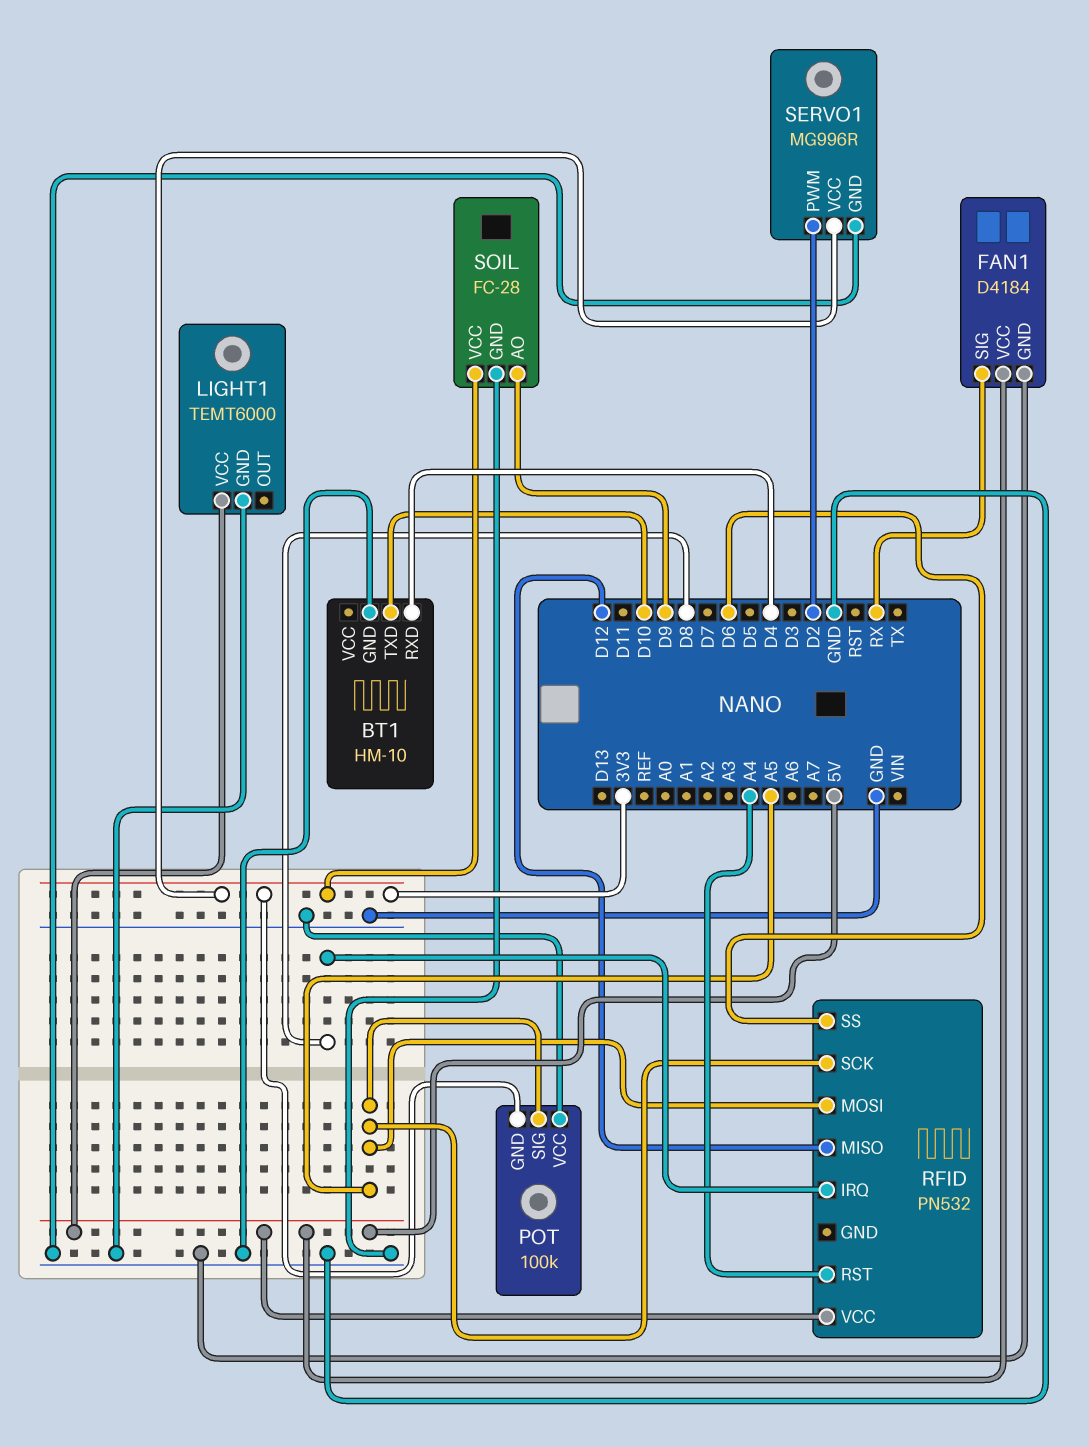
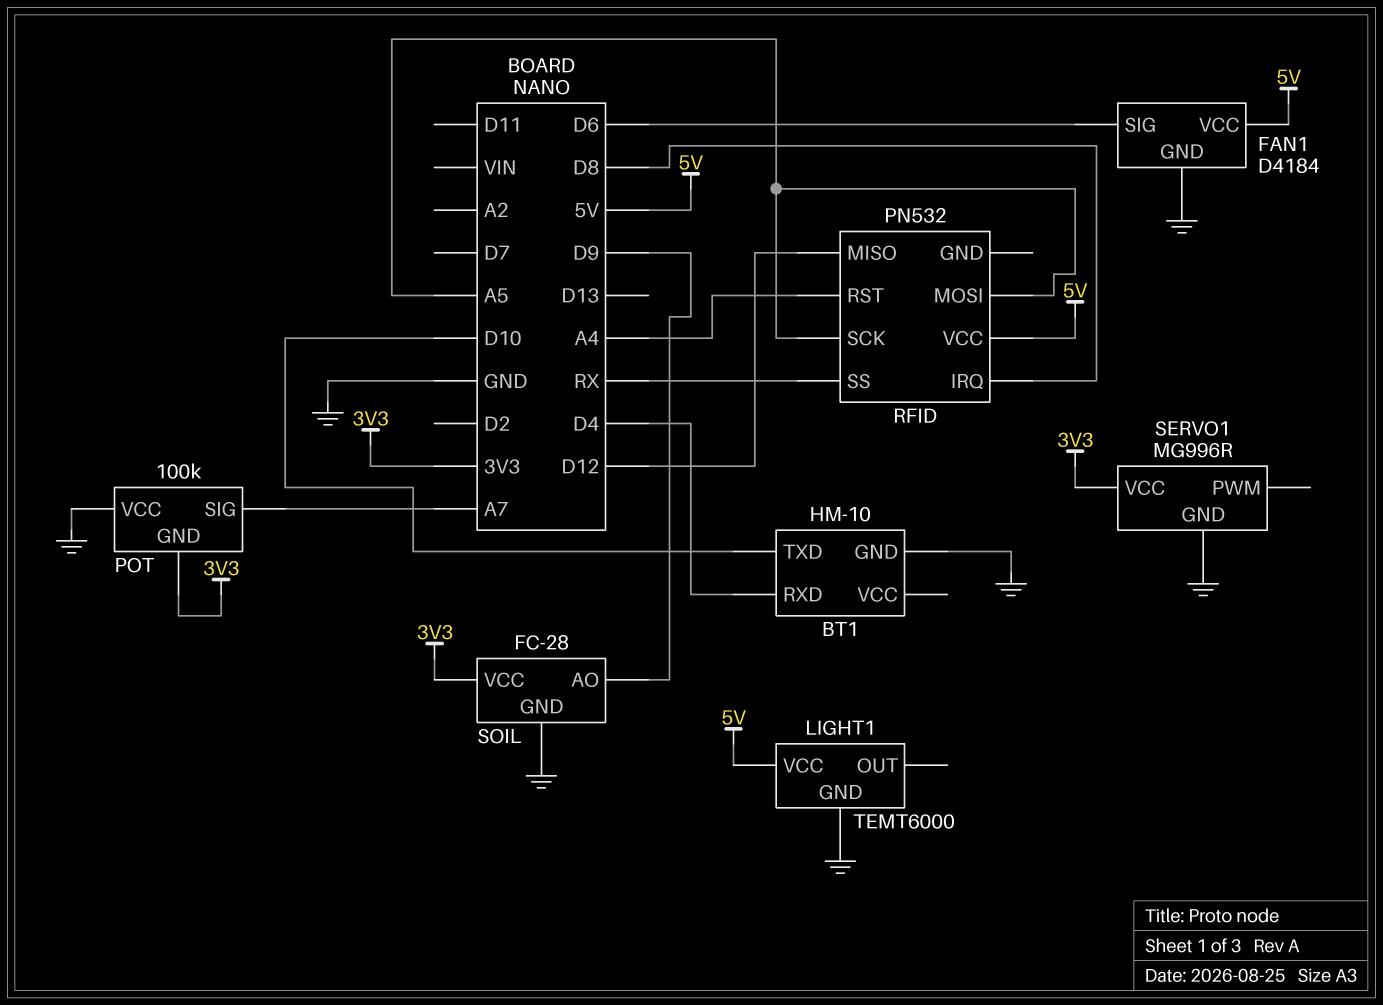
FAN1 pin SIG: RX -> D6
POT pin SIG: A5 -> A7
RFID pin SS: D6 -> RX
SERVO1 pin PWM: D2 -> none

